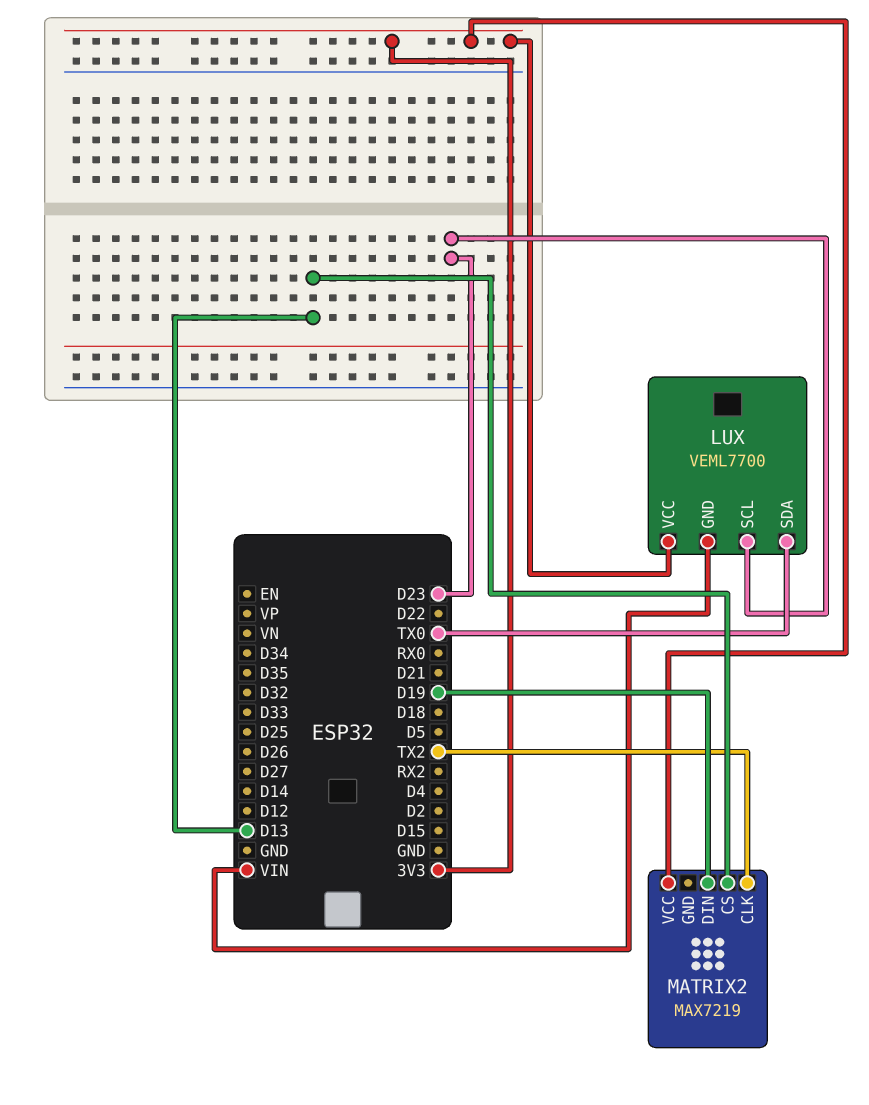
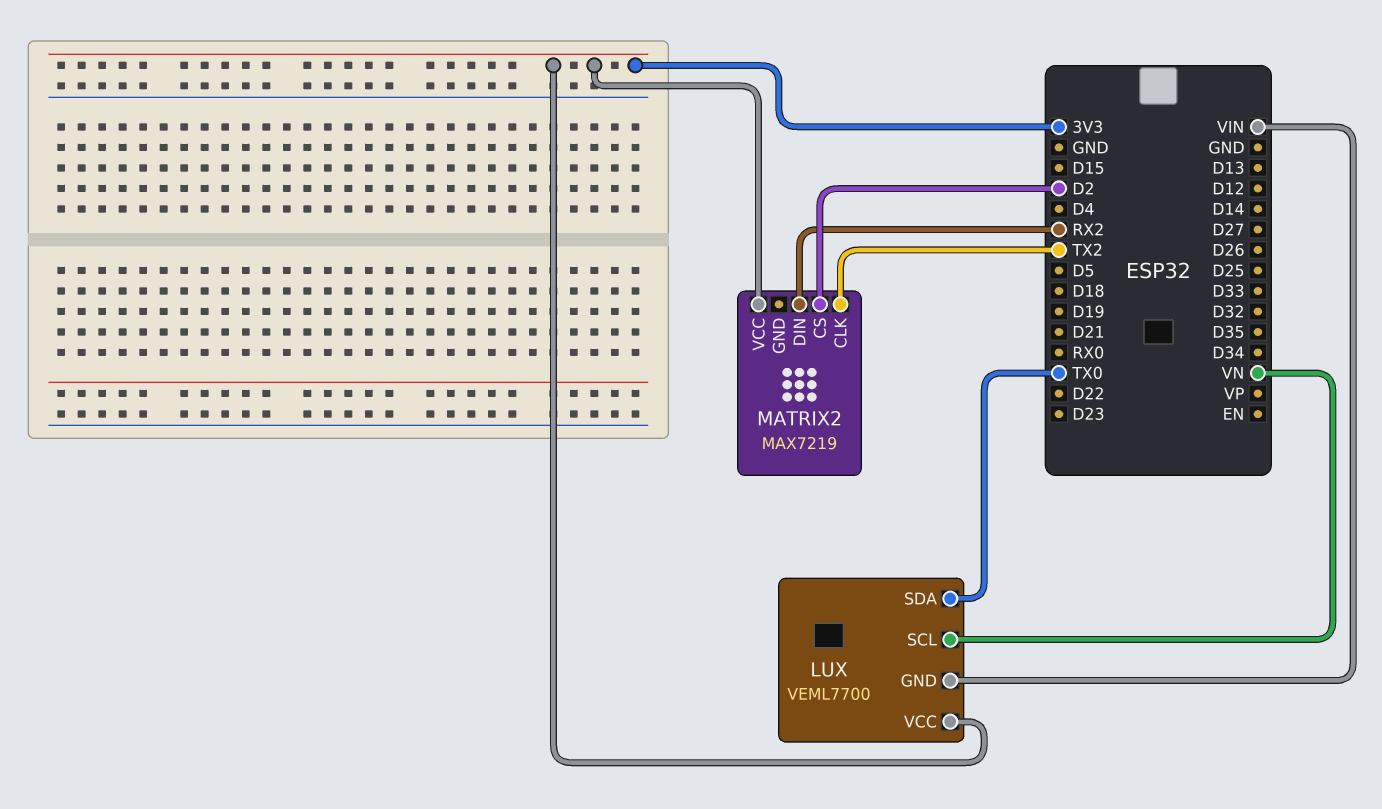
LUX pin SCL: D23 -> VN
MATRIX2 pin CS: D13 -> D2
MATRIX2 pin DIN: D19 -> RX2

